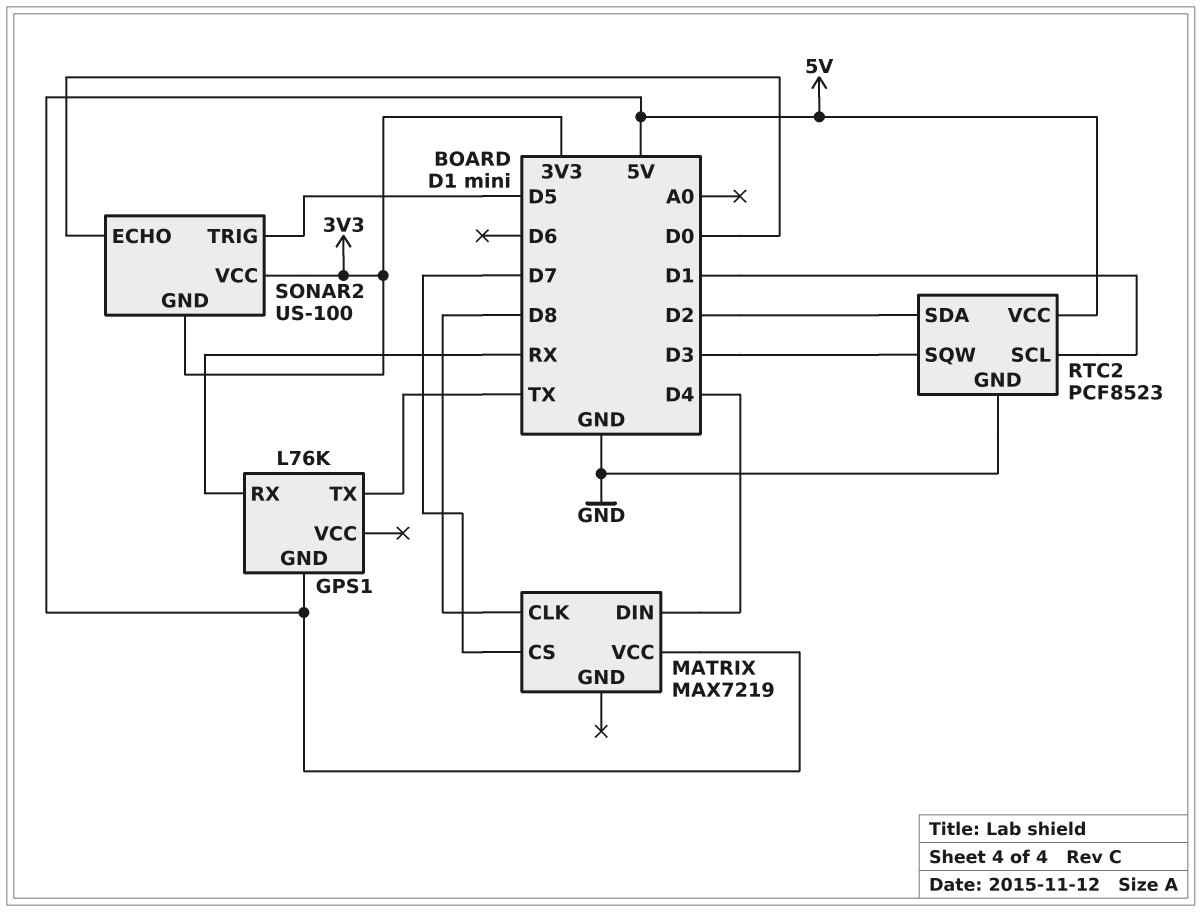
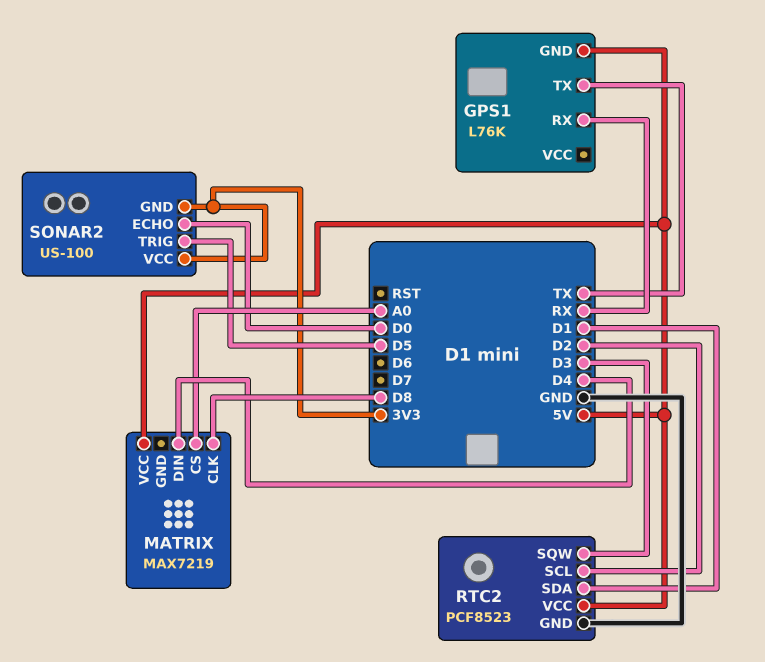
MATRIX pin CS: D7 -> A0
RTC2 pin SCL: D1 -> D2
RTC2 pin SDA: D2 -> D1

